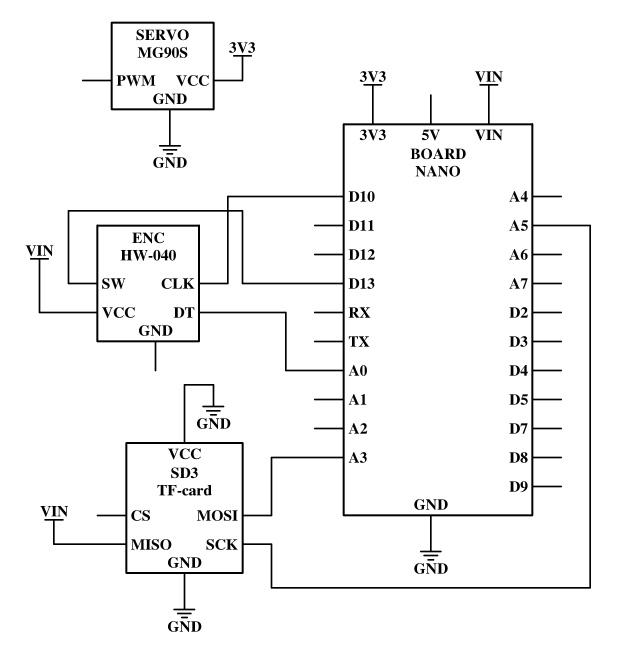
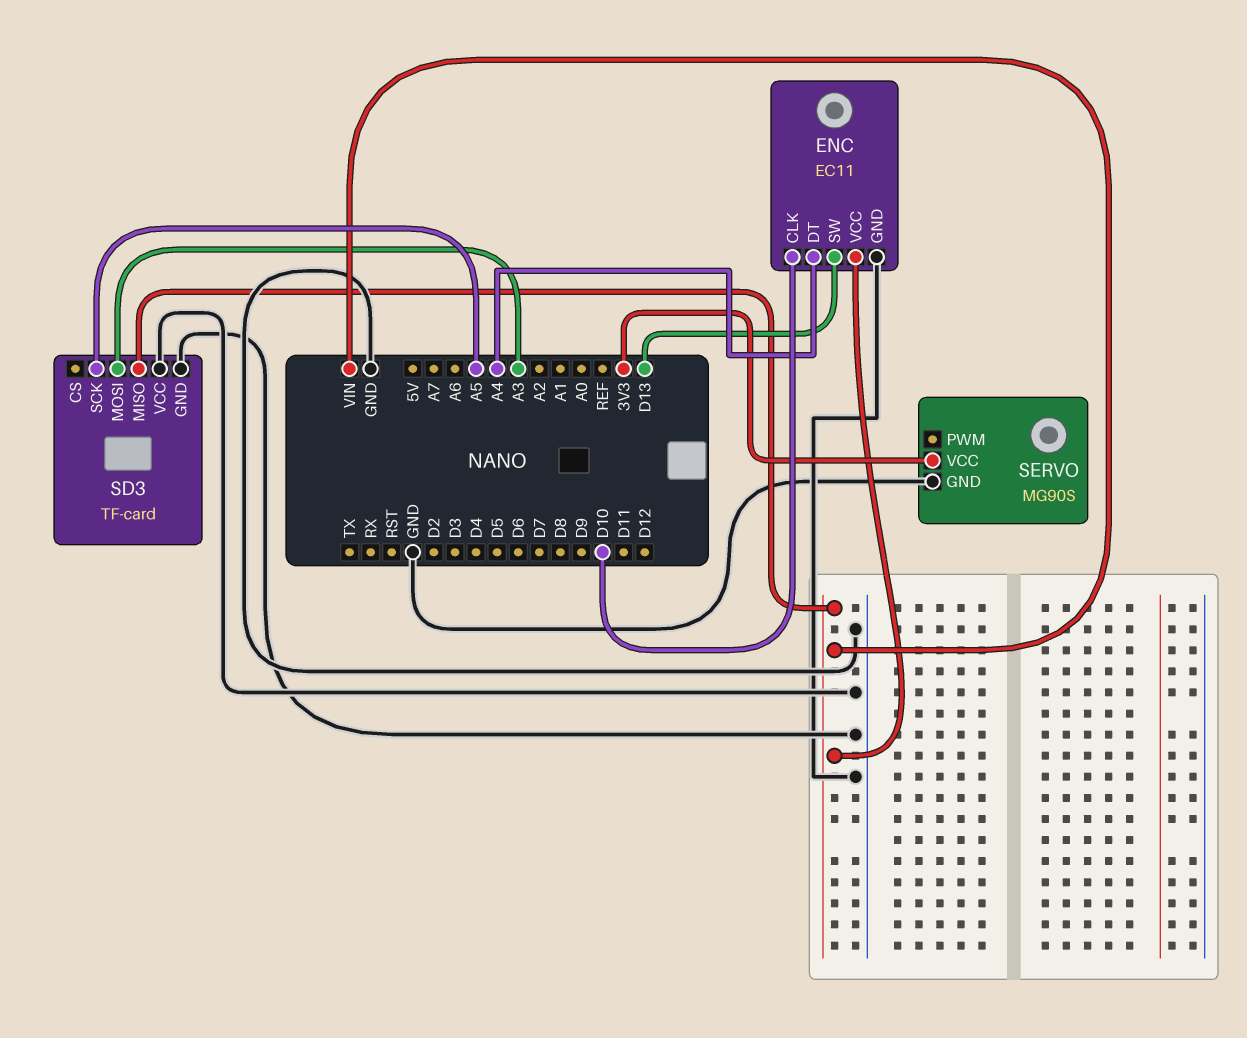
ENC: HW-040 -> EC11
ENC pin DT: A0 -> A4
ENC pin GND: none -> GND

